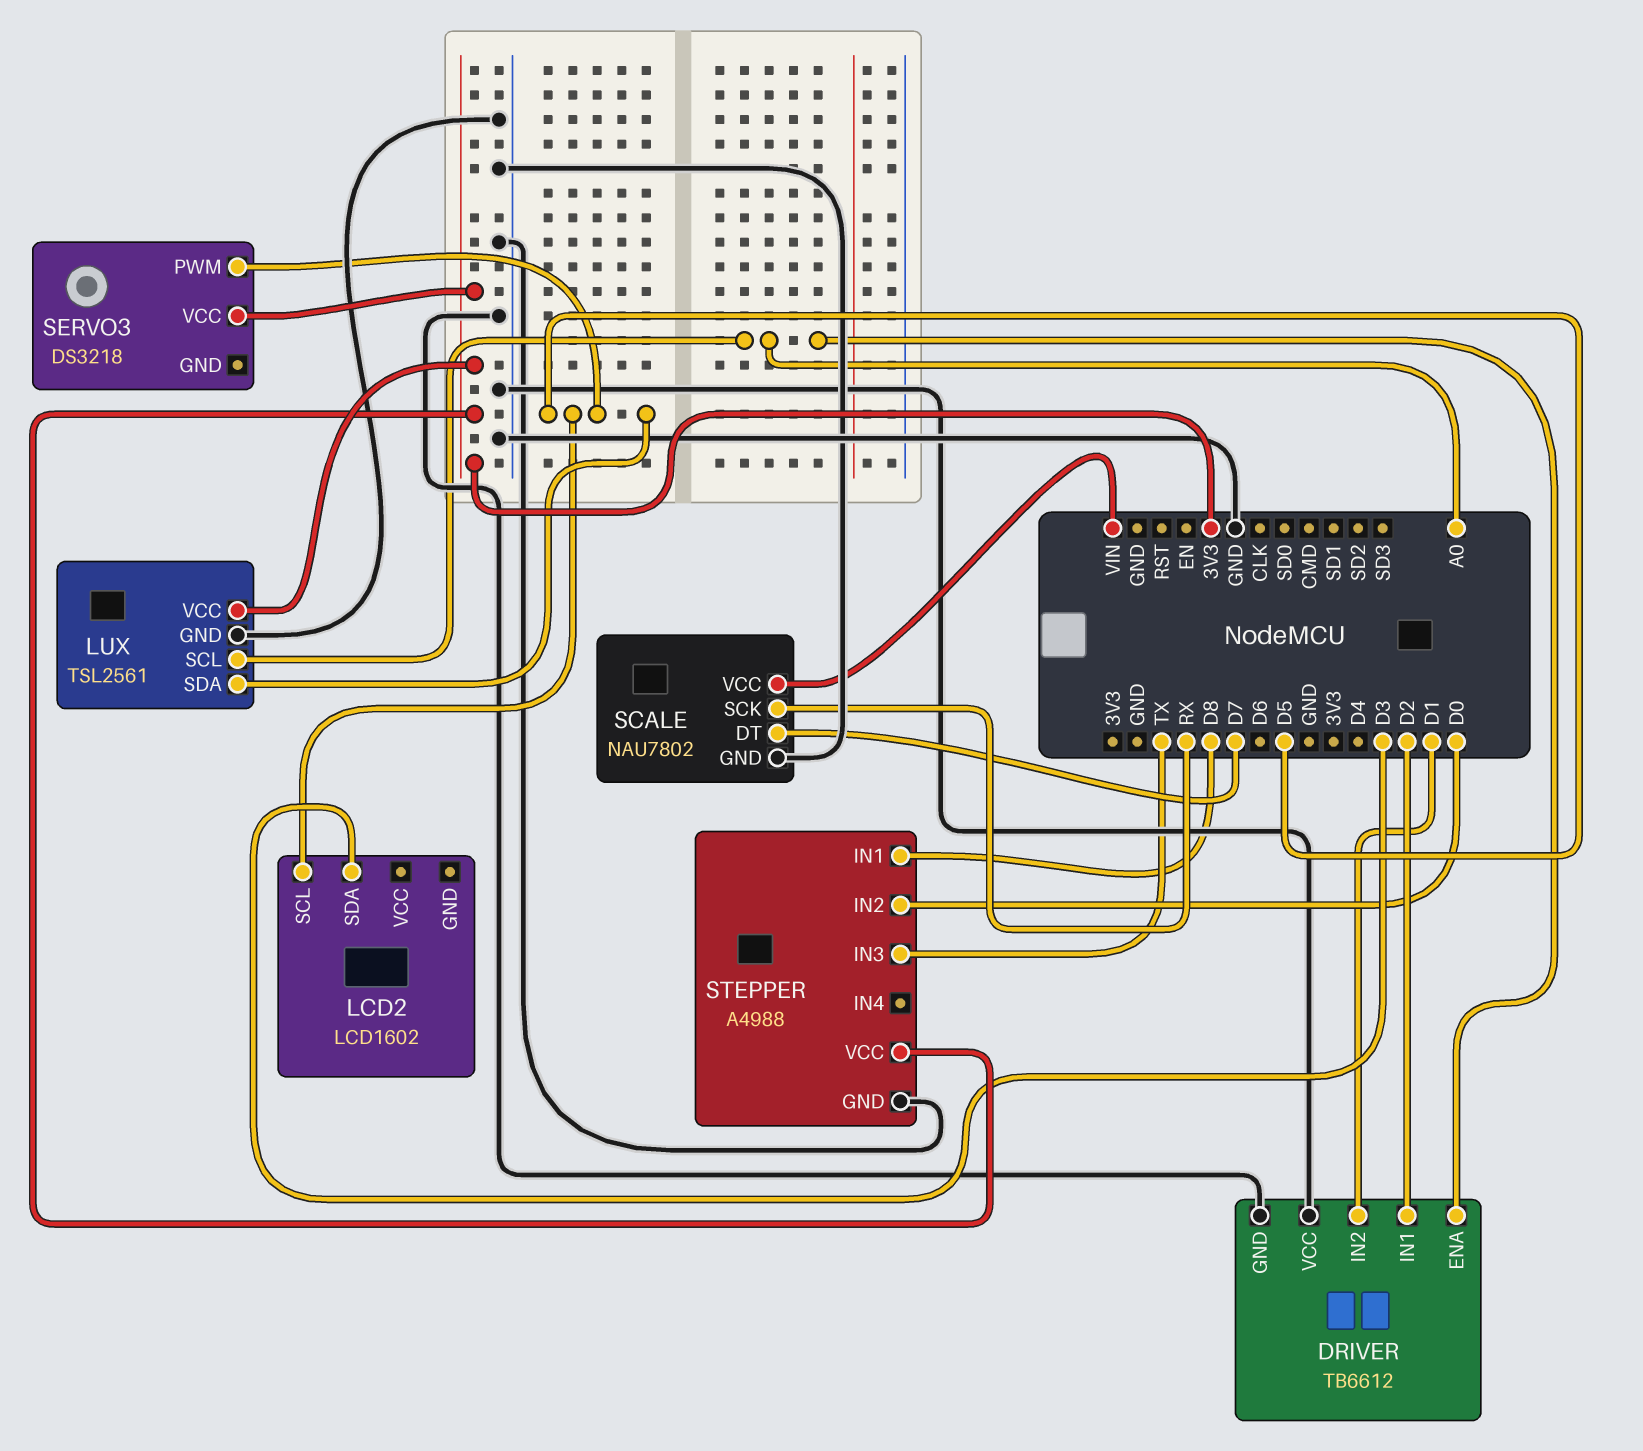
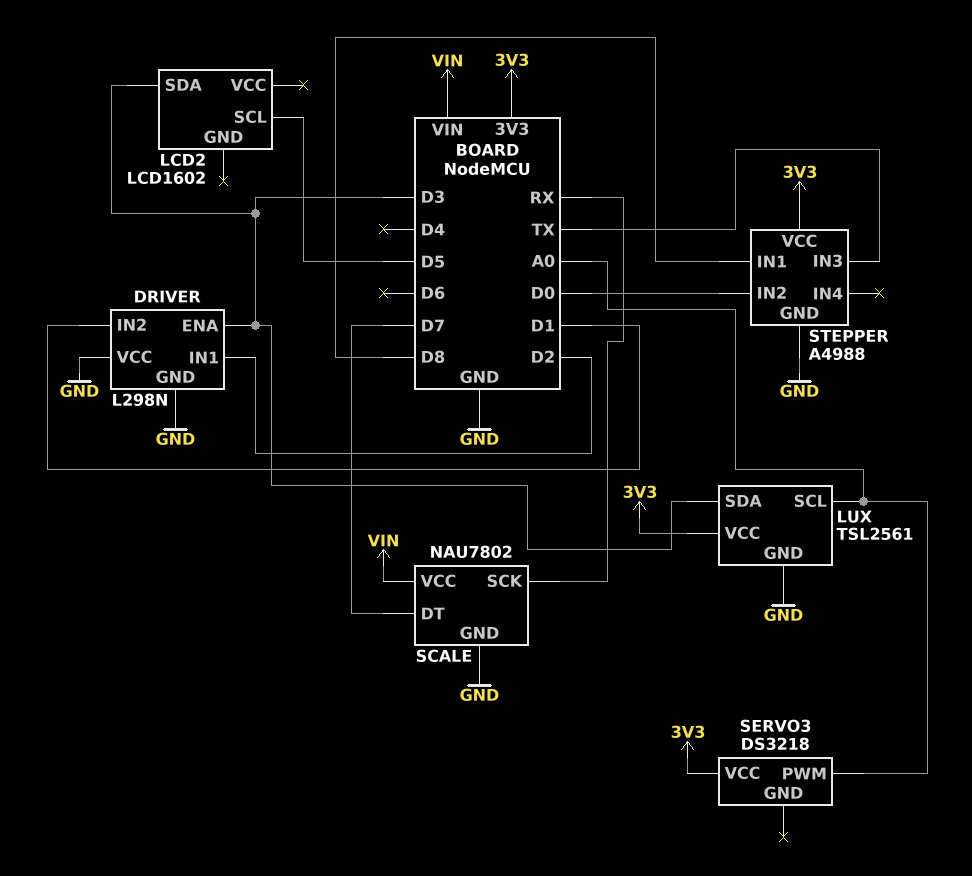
DRIVER: TB6612 -> L298N
DRIVER pin ENA: A0 -> D3
LUX pin SDA: D5 -> D3
SERVO3 pin PWM: D5 -> A0

